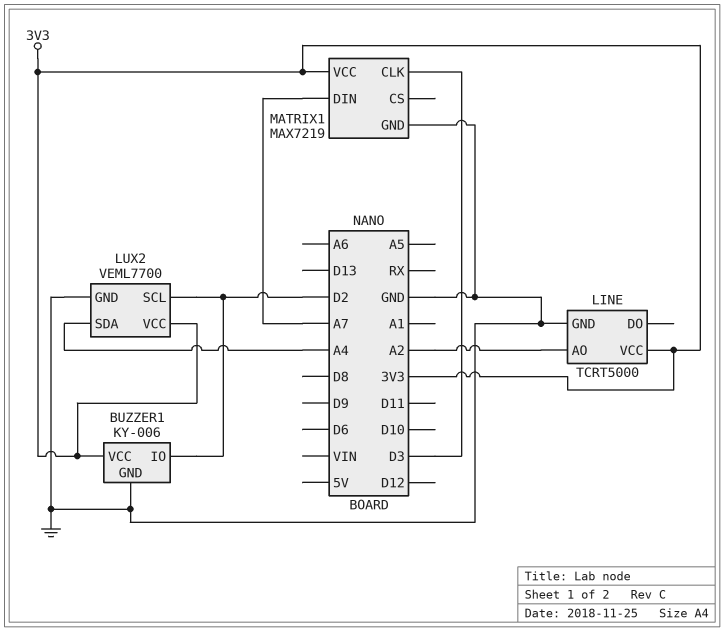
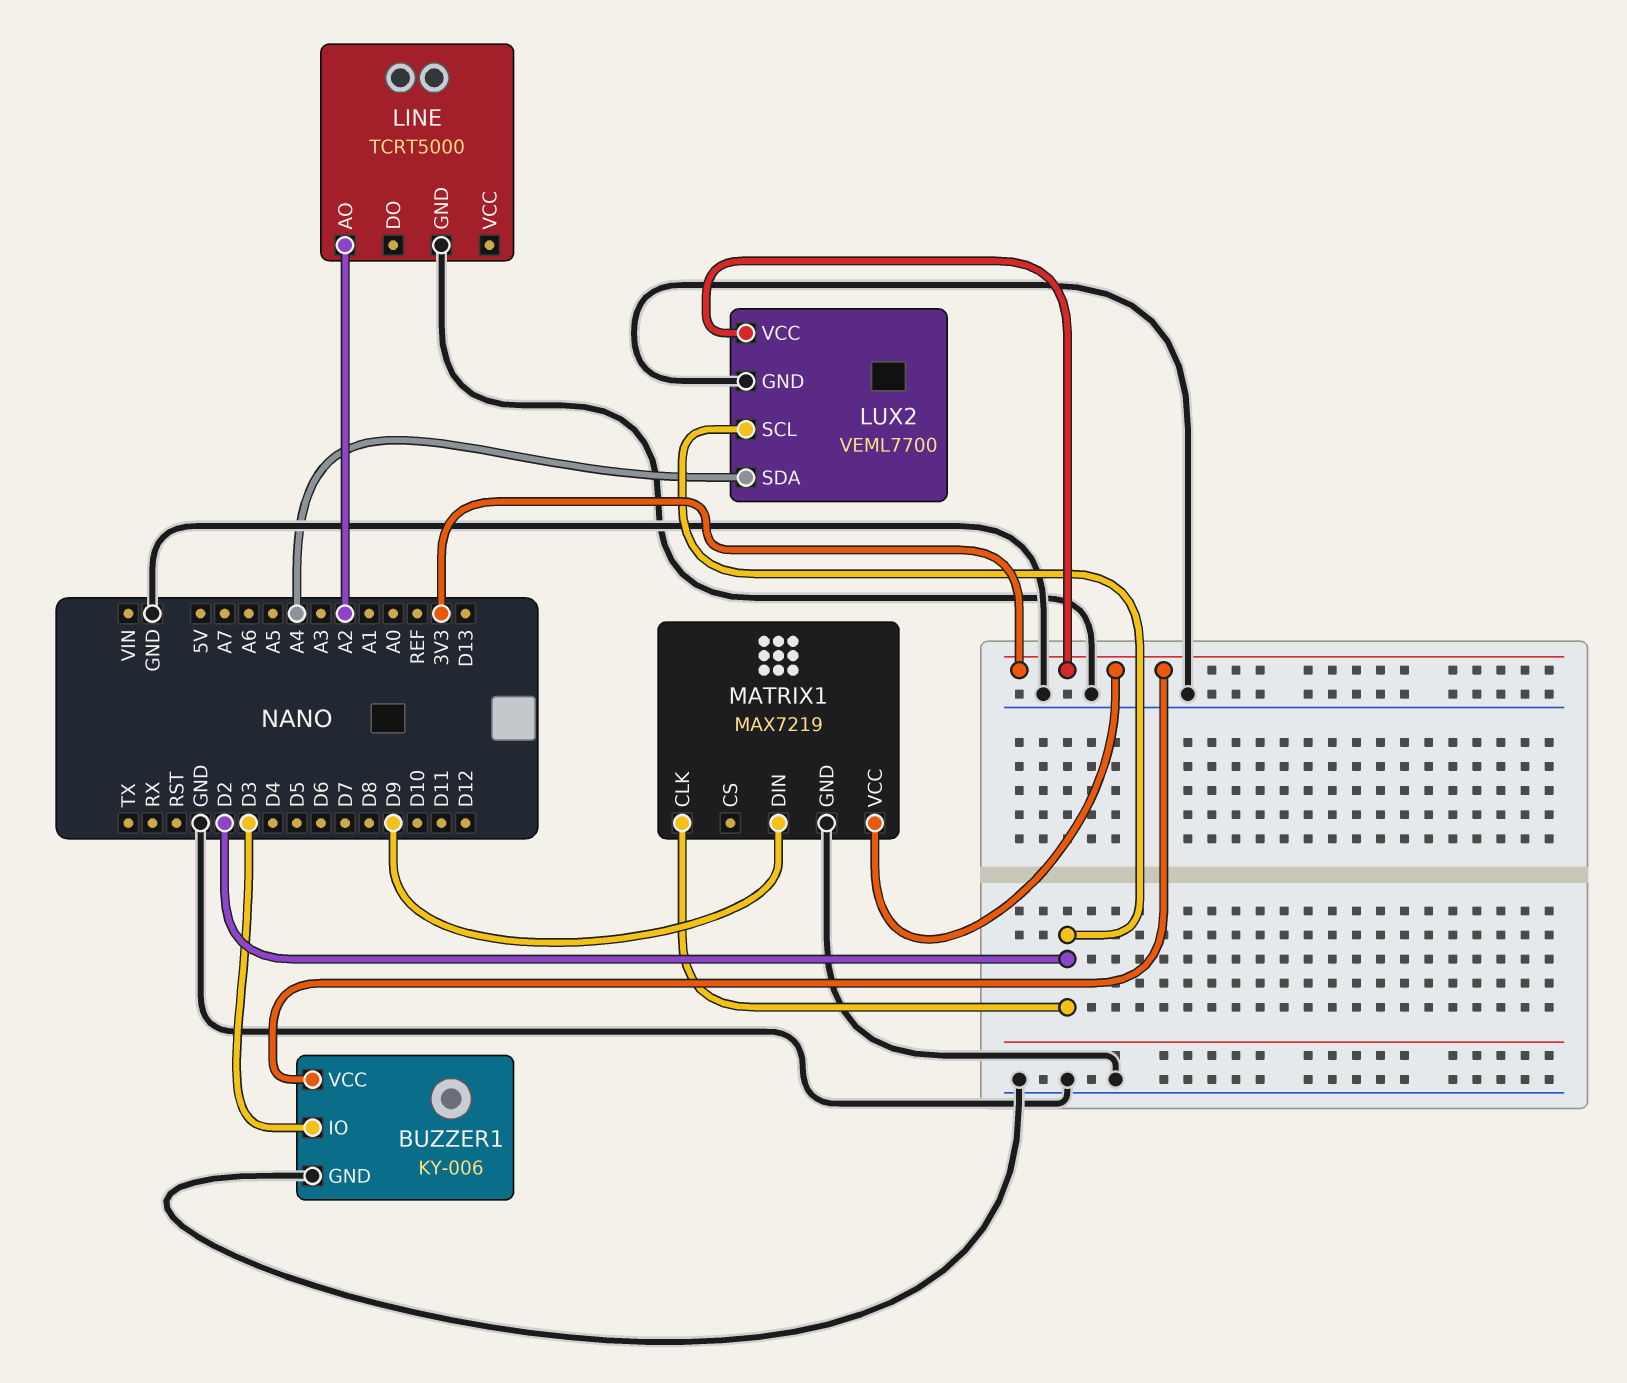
BUZZER1 pin IO: D2 -> D3
LINE pin VCC: 3V3 -> none
MATRIX1 pin CLK: D3 -> D2
MATRIX1 pin DIN: A7 -> D9

